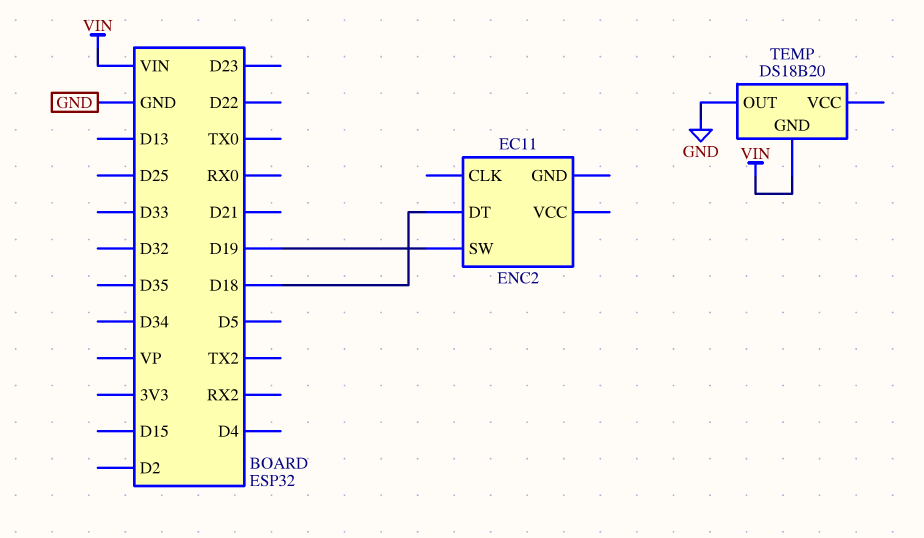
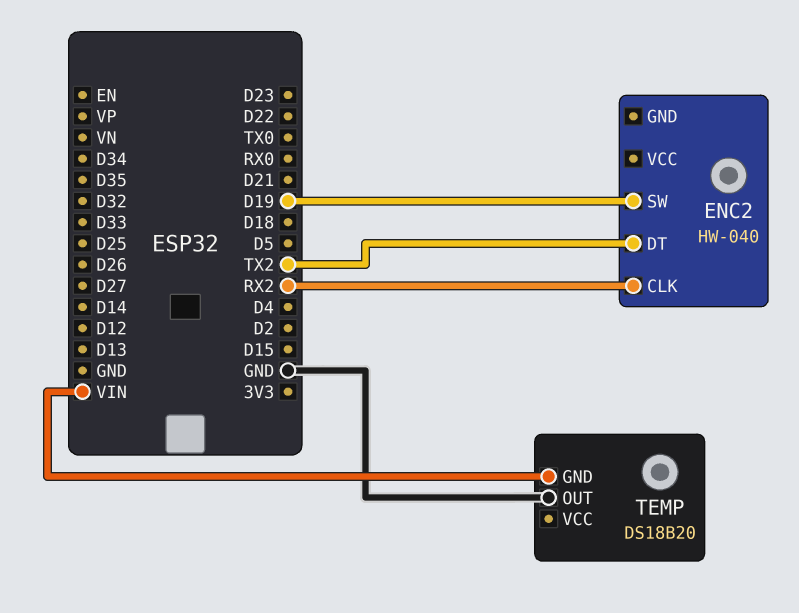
ENC2: EC11 -> HW-040
ENC2 pin CLK: none -> RX2
ENC2 pin DT: D18 -> TX2

